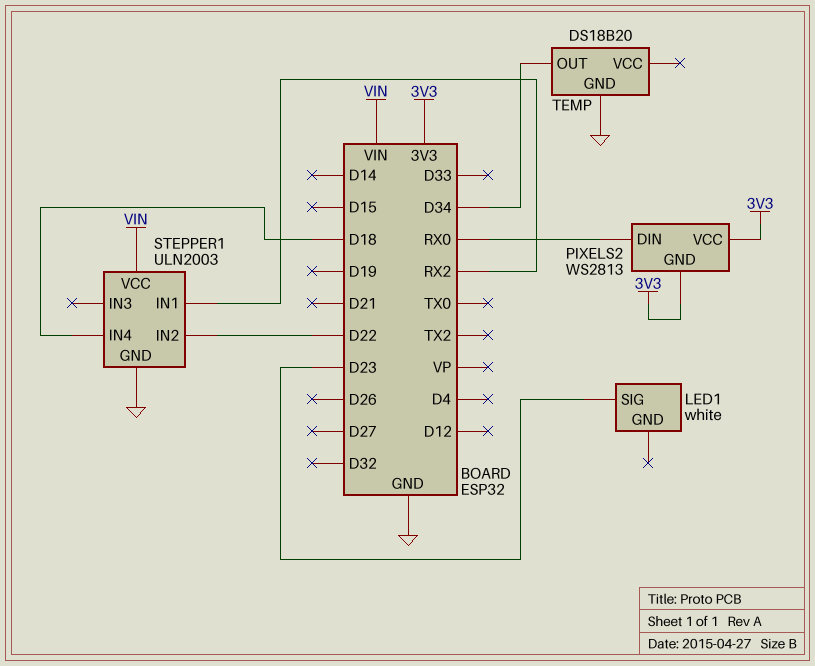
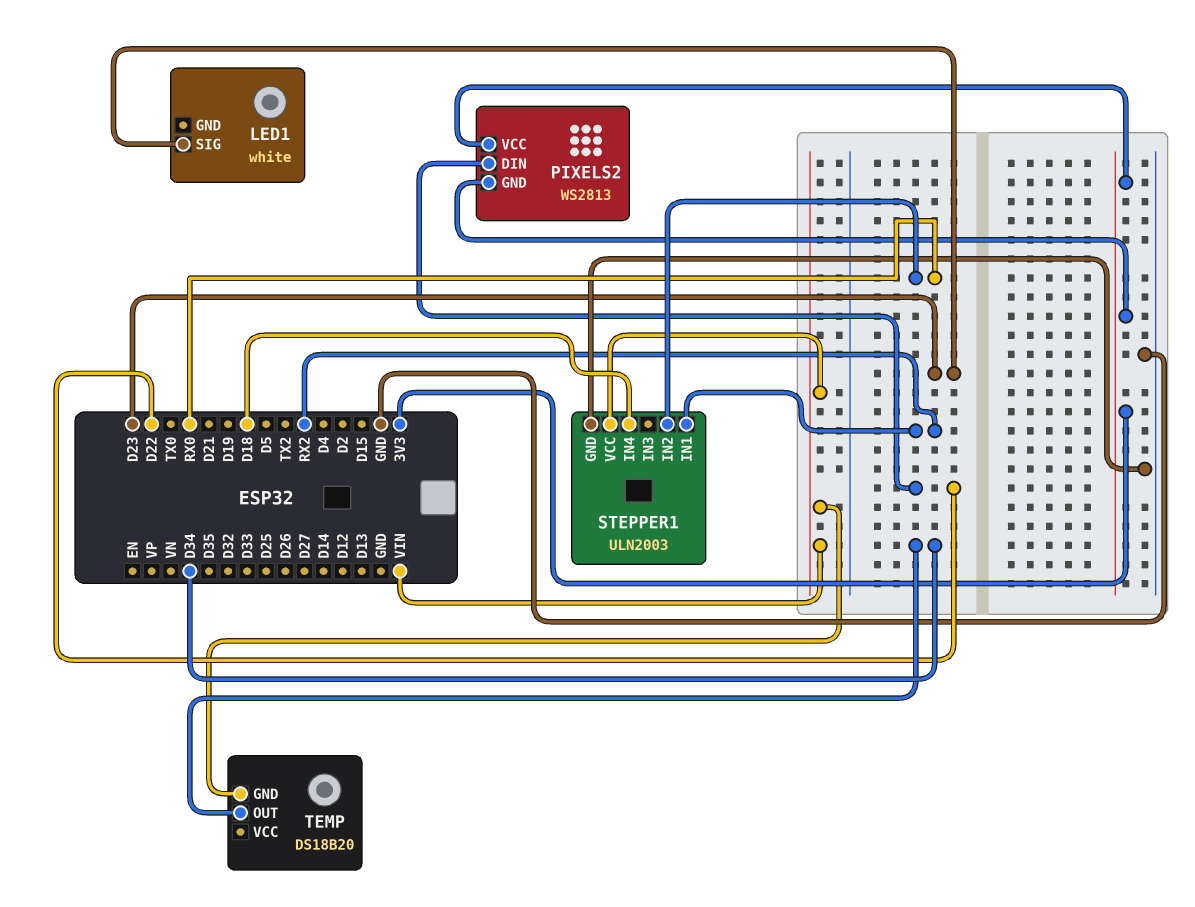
PIXELS2 pin DIN: RX0 -> D22
STEPPER1 pin IN2: D22 -> RX0
TEMP pin GND: GND -> VIN

